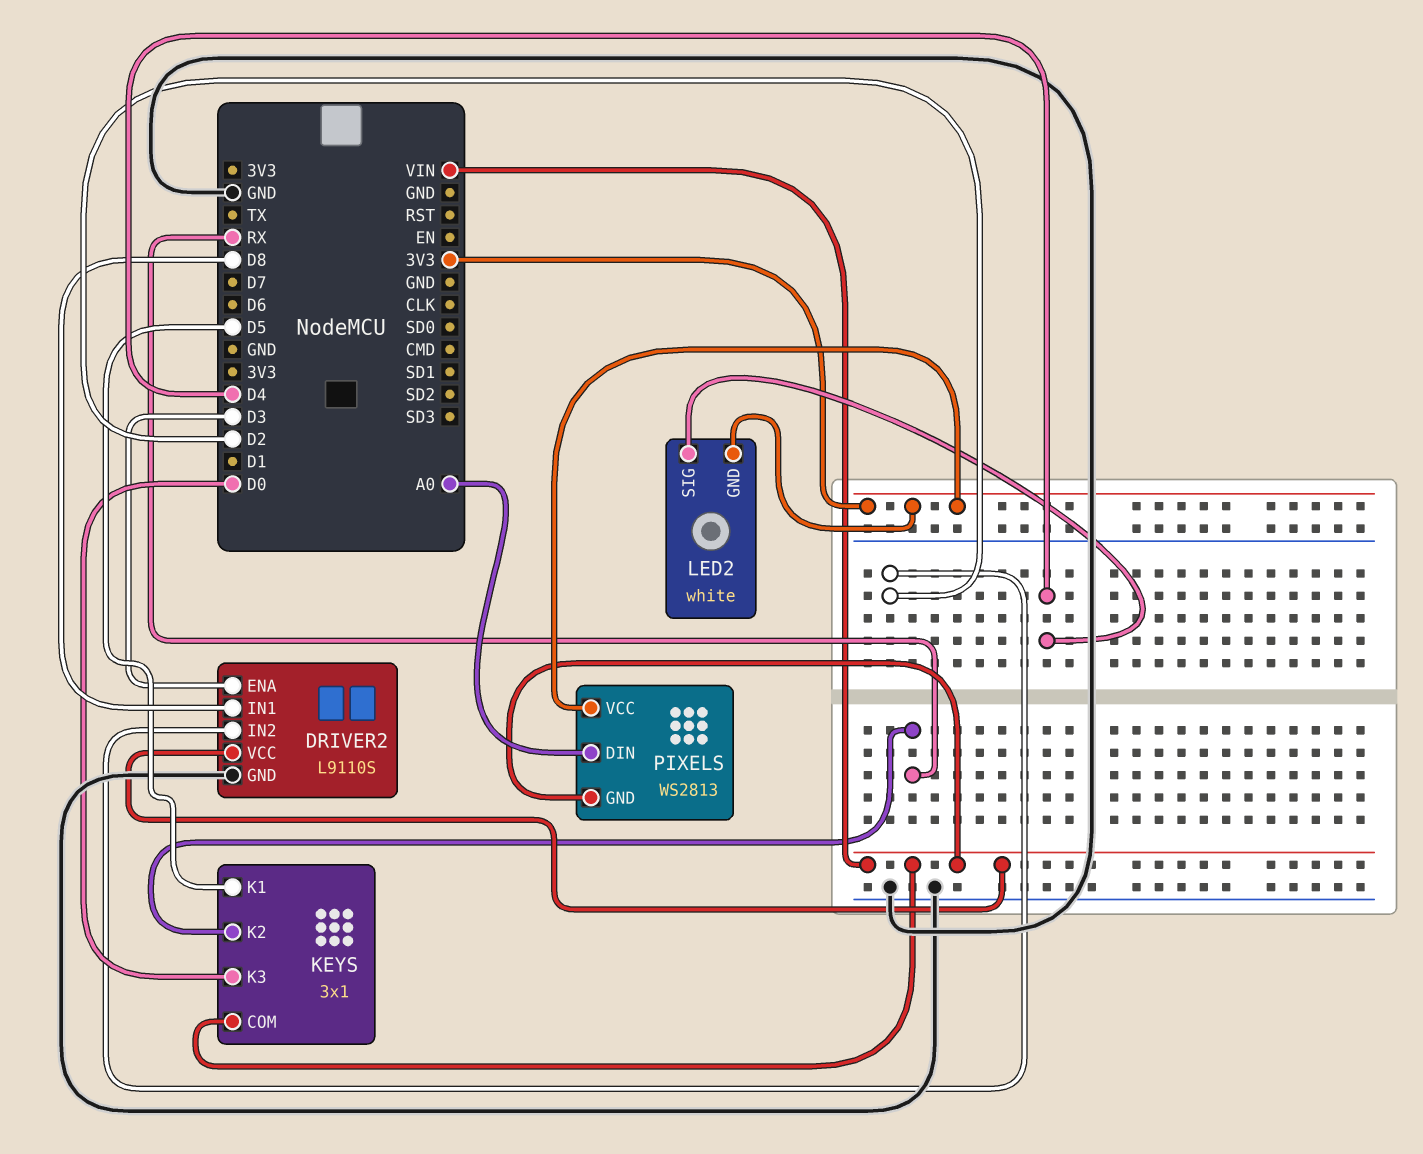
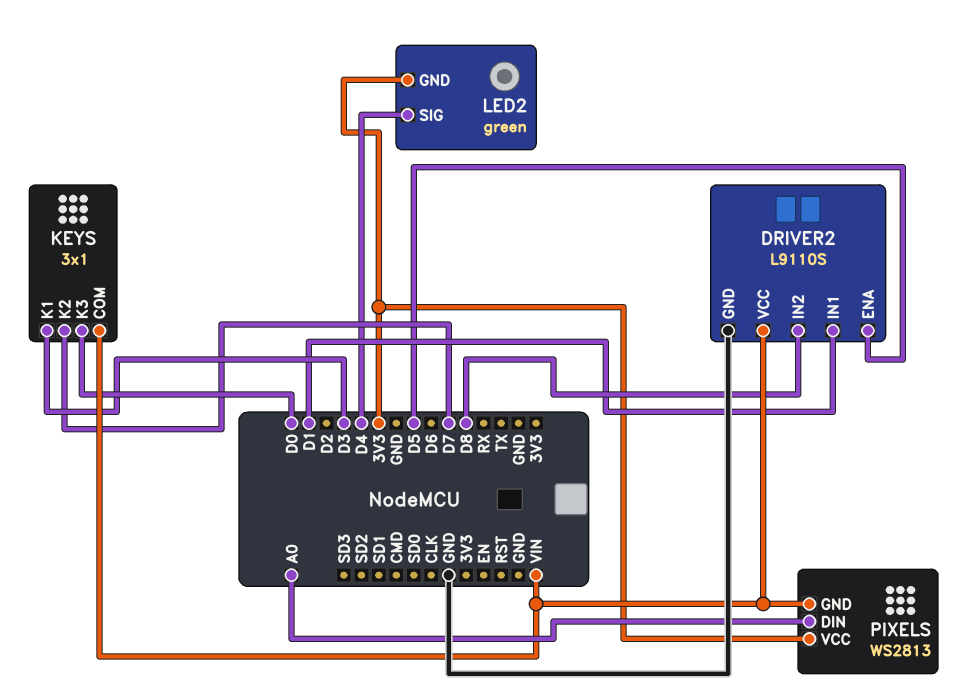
DRIVER2 pin ENA: D3 -> D5
DRIVER2 pin IN1: D8 -> D1
DRIVER2 pin IN2: D2 -> D8
KEYS pin K1: D5 -> D3
KEYS pin K2: RX -> D7
LED2: white -> green

